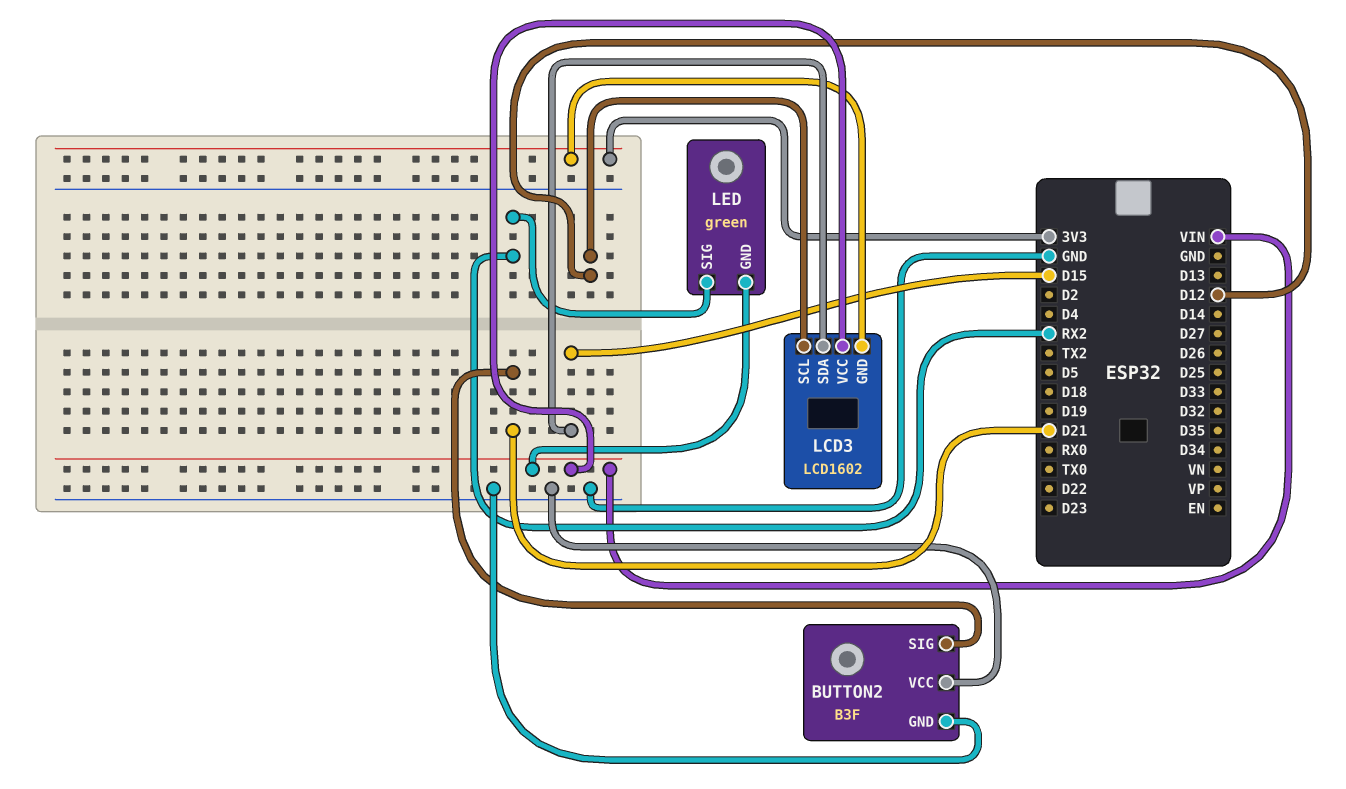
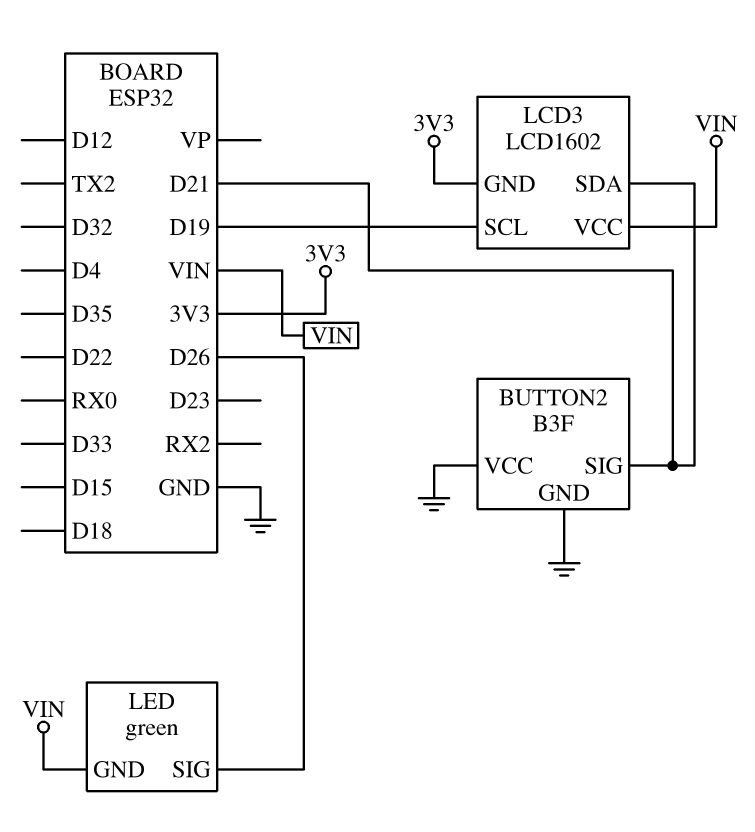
LCD3 pin SCL: D12 -> D19
LCD3 pin SDA: D15 -> D21
LED pin SIG: RX2 -> D26

